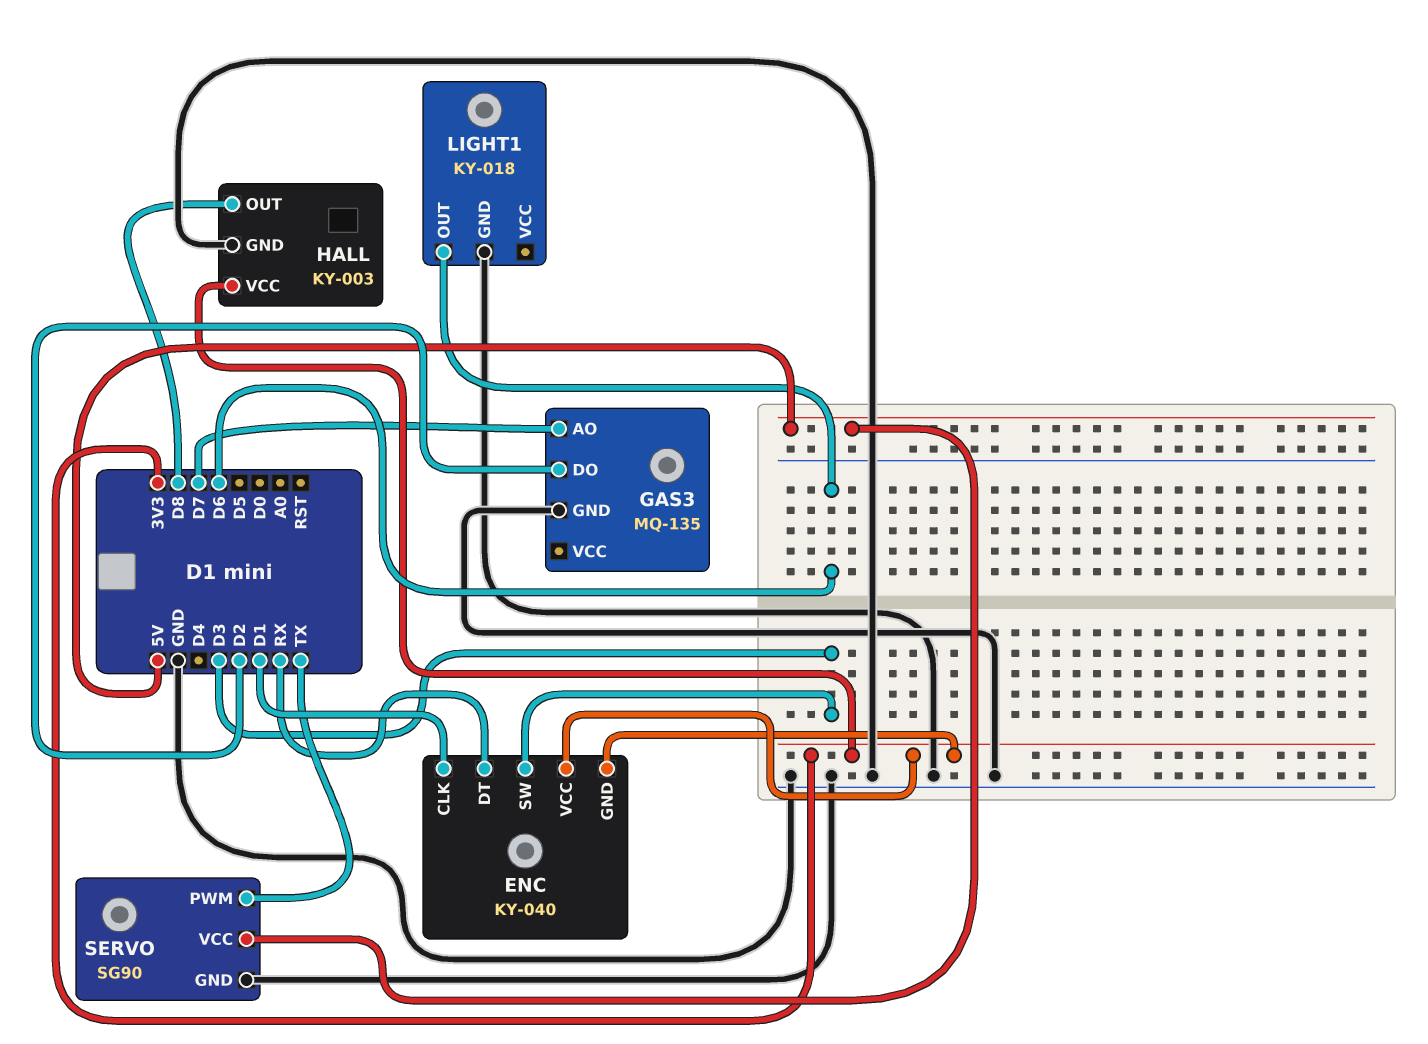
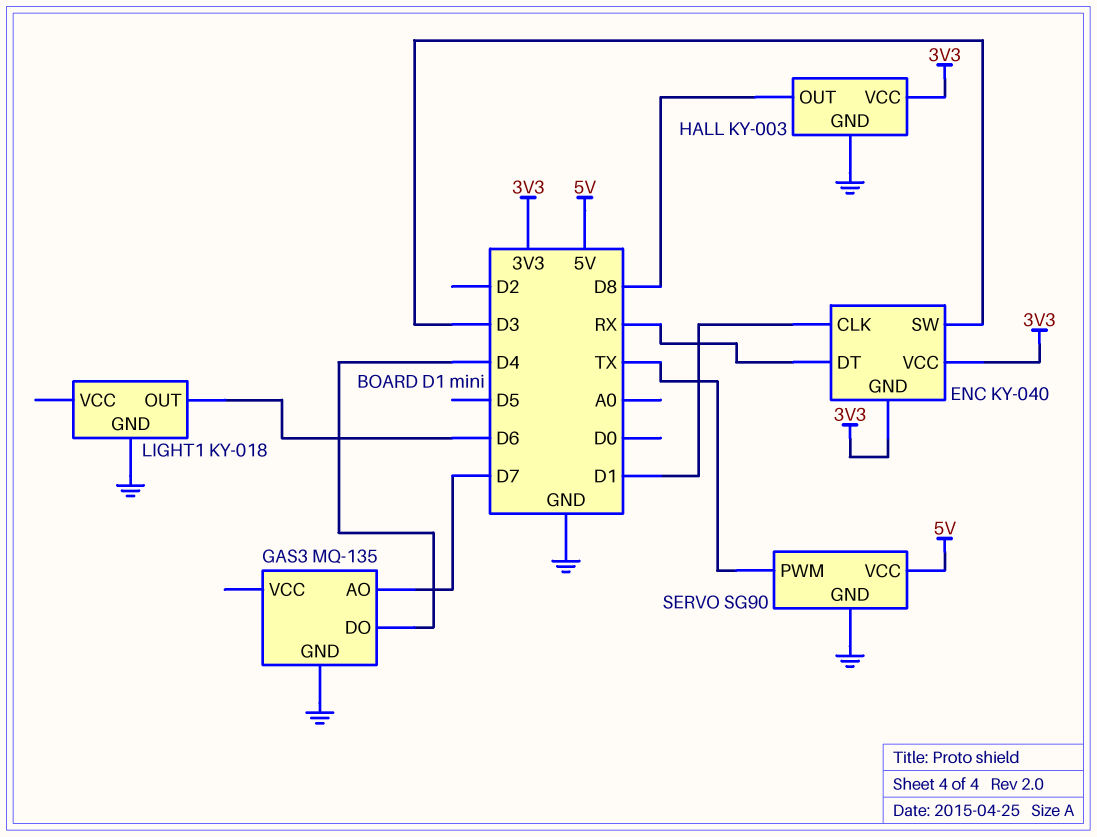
GAS3 pin DO: D2 -> D4

